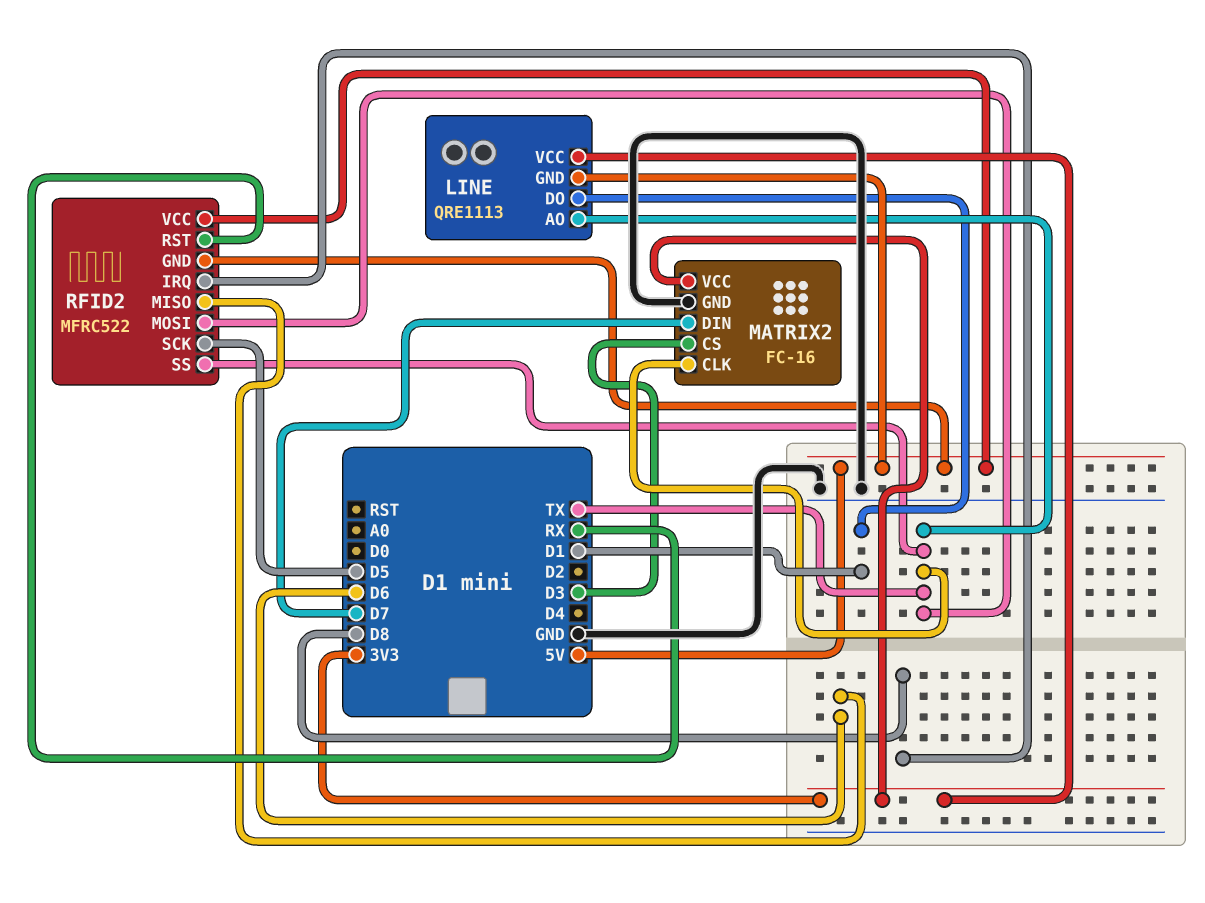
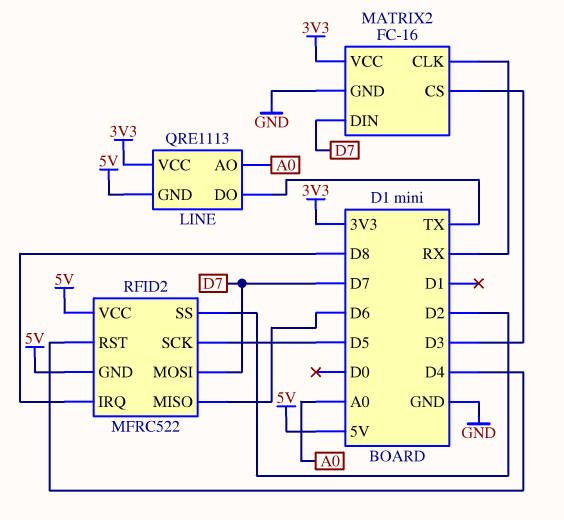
LINE pin AO: TX -> A0
LINE pin DO: D1 -> TX
MATRIX2 pin CLK: TX -> RX
RFID2 pin MOSI: TX -> D7
RFID2 pin RST: RX -> D4
RFID2 pin SS: TX -> D2

